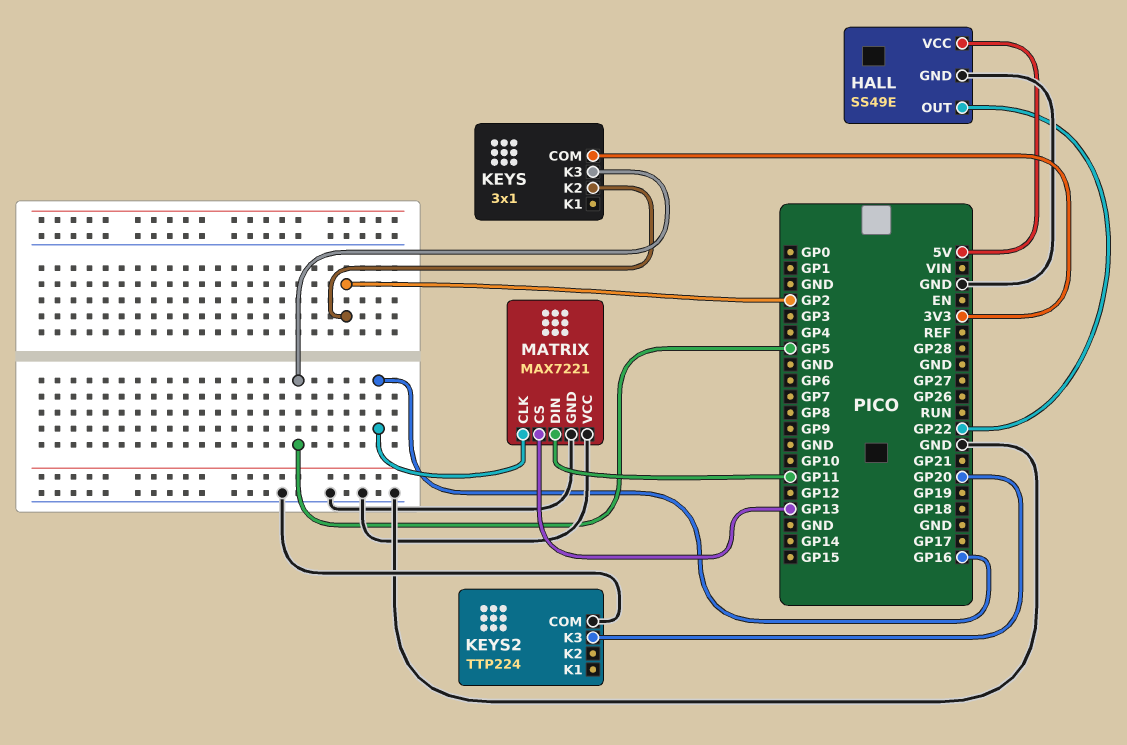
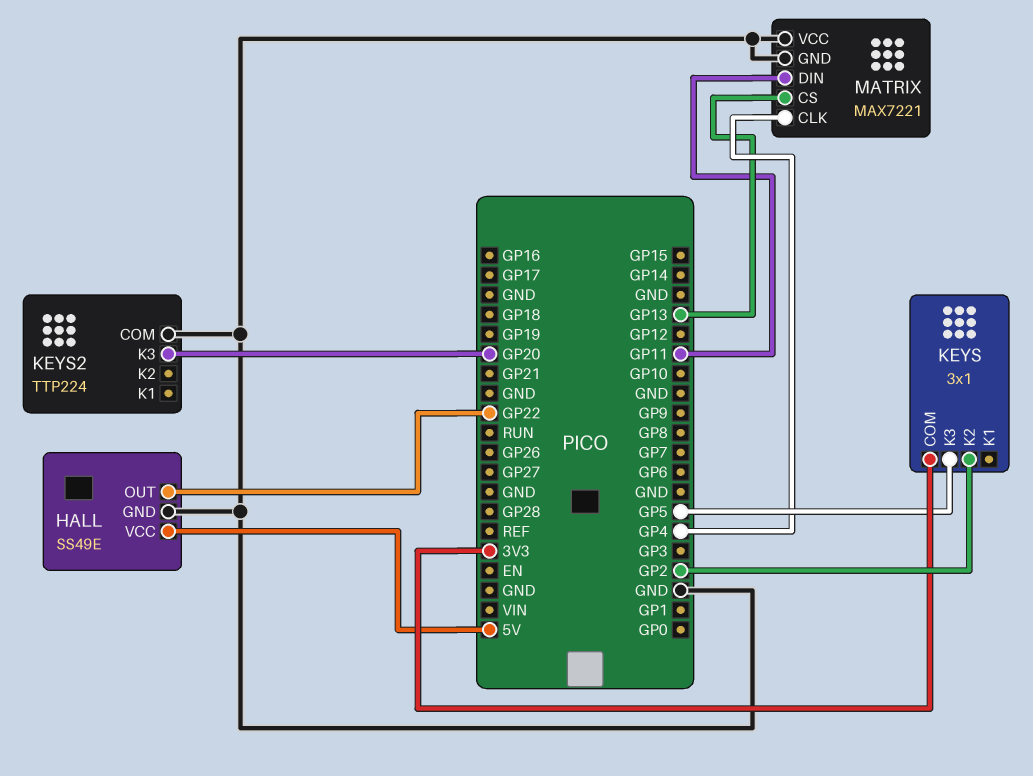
MATRIX pin CLK: GP16 -> GP4

